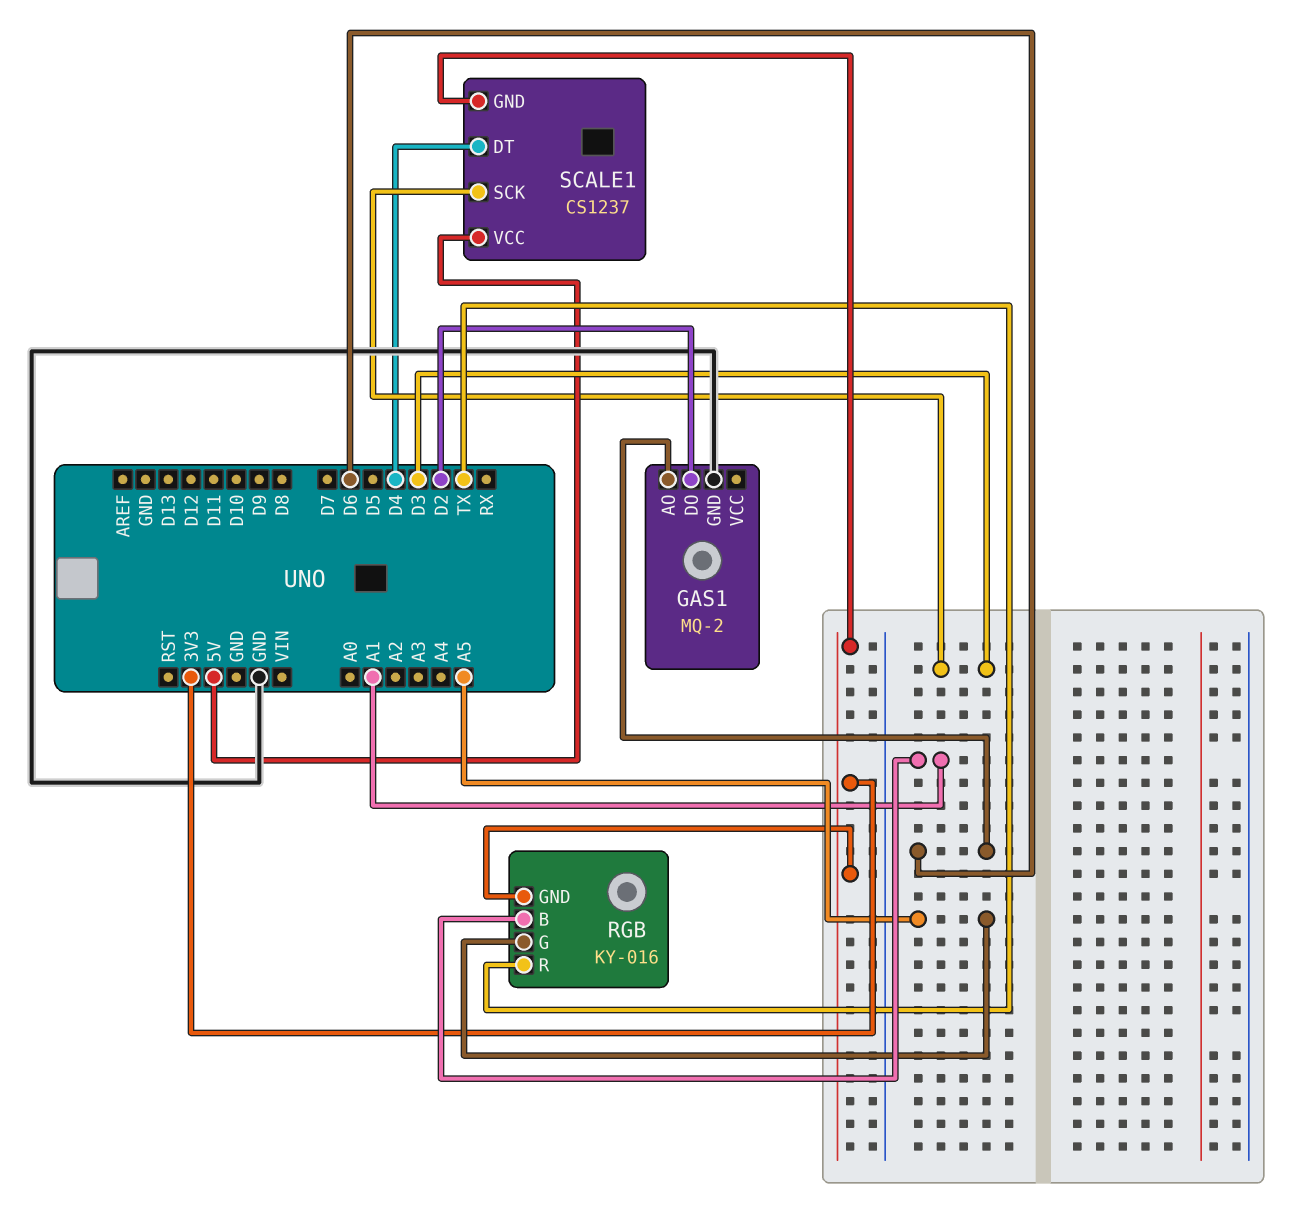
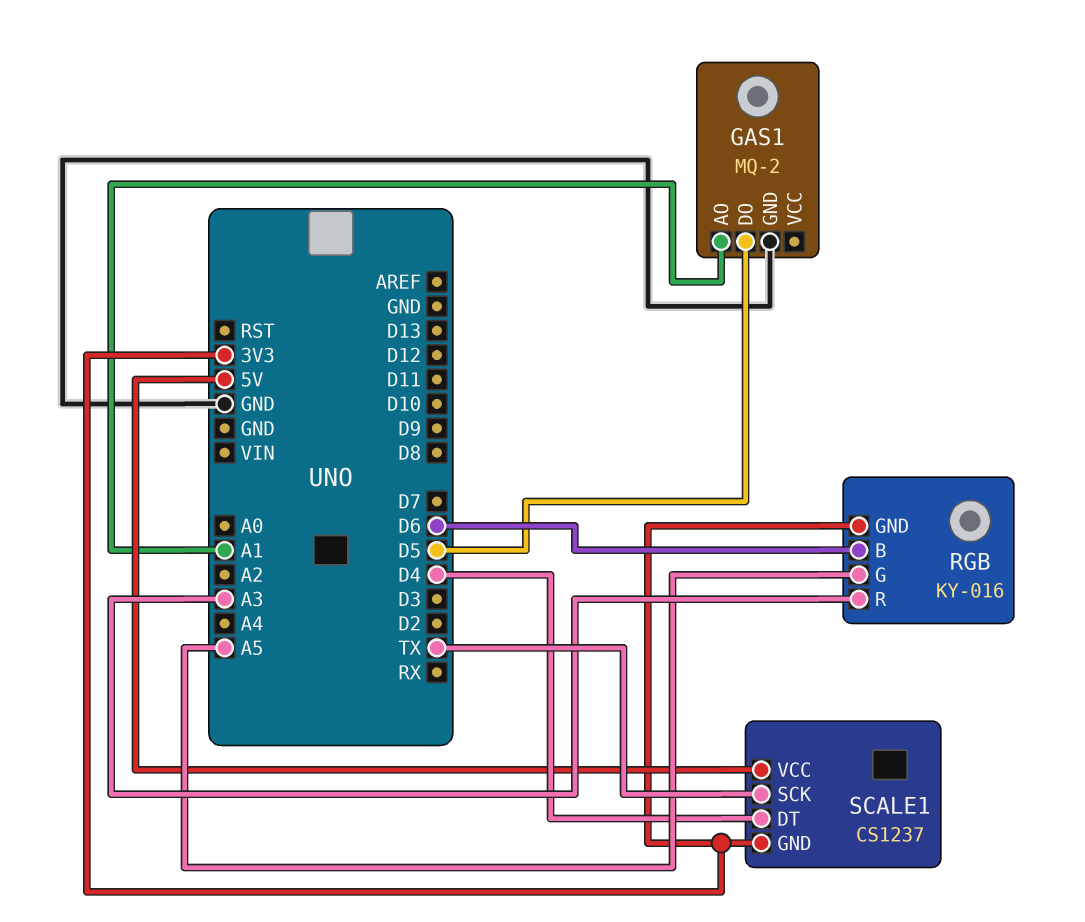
GAS1 pin AO: D6 -> A1
GAS1 pin DO: D2 -> D5
RGB pin B: A1 -> D6
RGB pin R: TX -> A3
SCALE1 pin SCK: D3 -> TX

